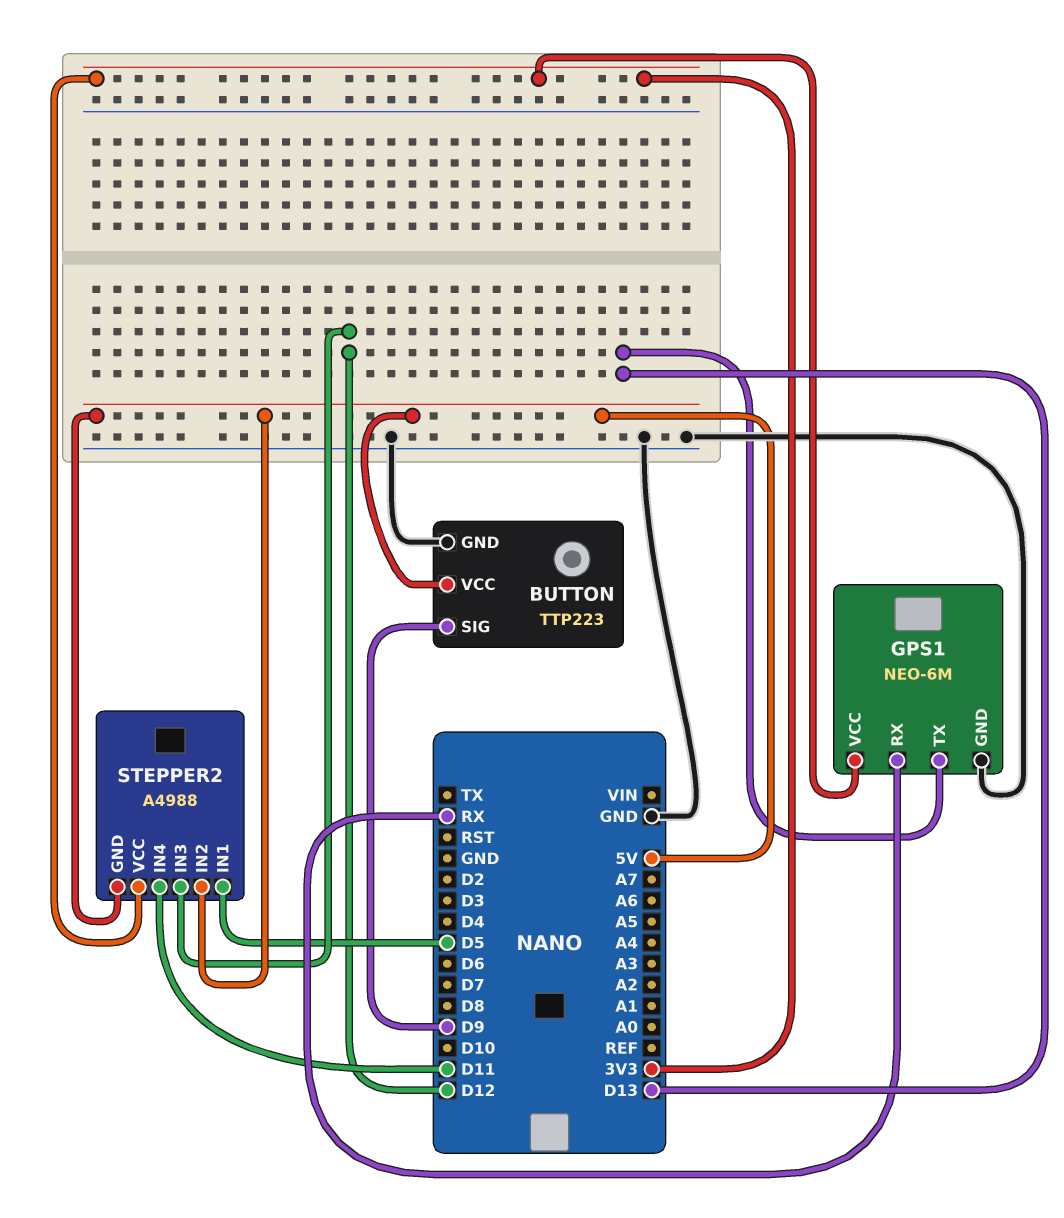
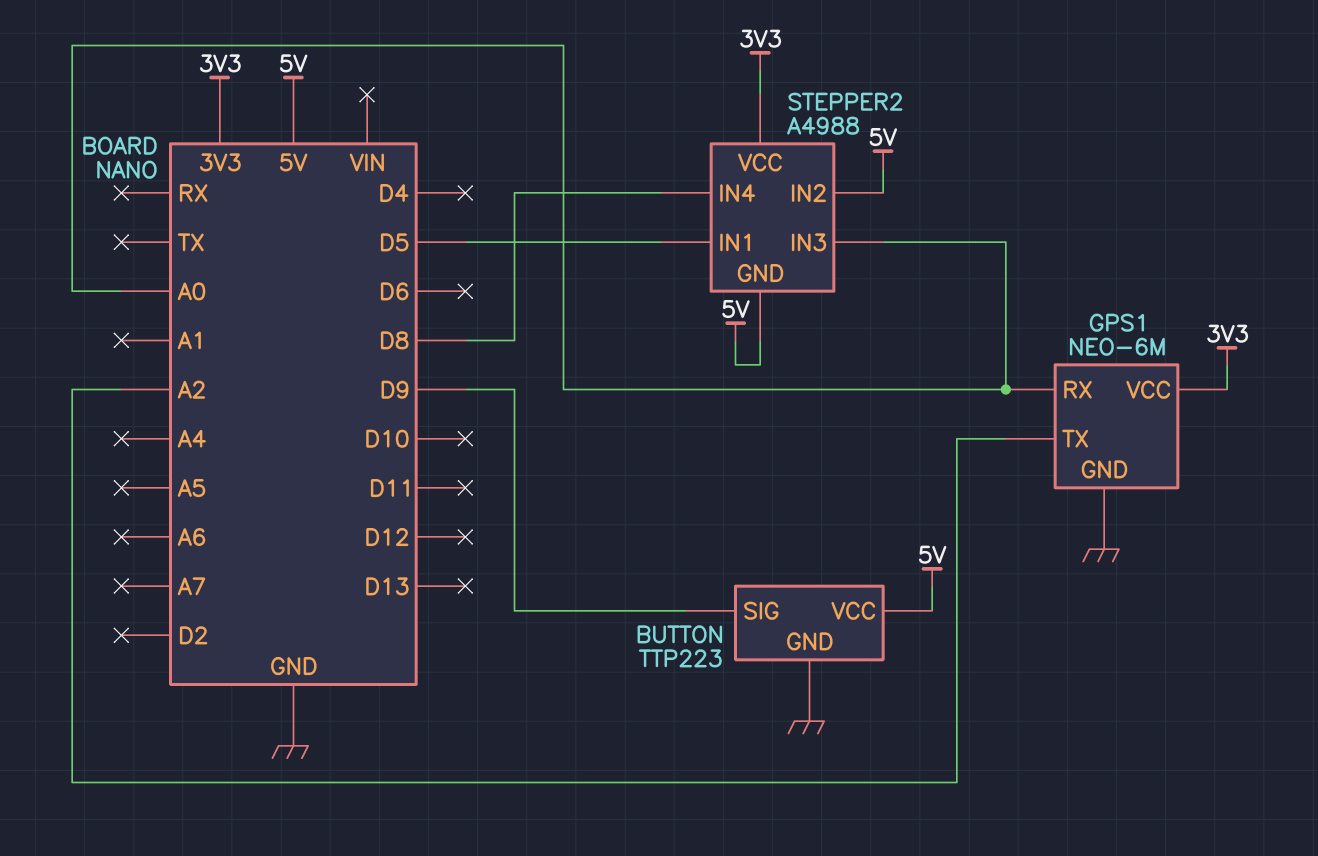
GPS1 pin RX: RX -> A0
GPS1 pin TX: D13 -> A2
STEPPER2 pin IN3: D12 -> A0
STEPPER2 pin IN4: D11 -> D8

